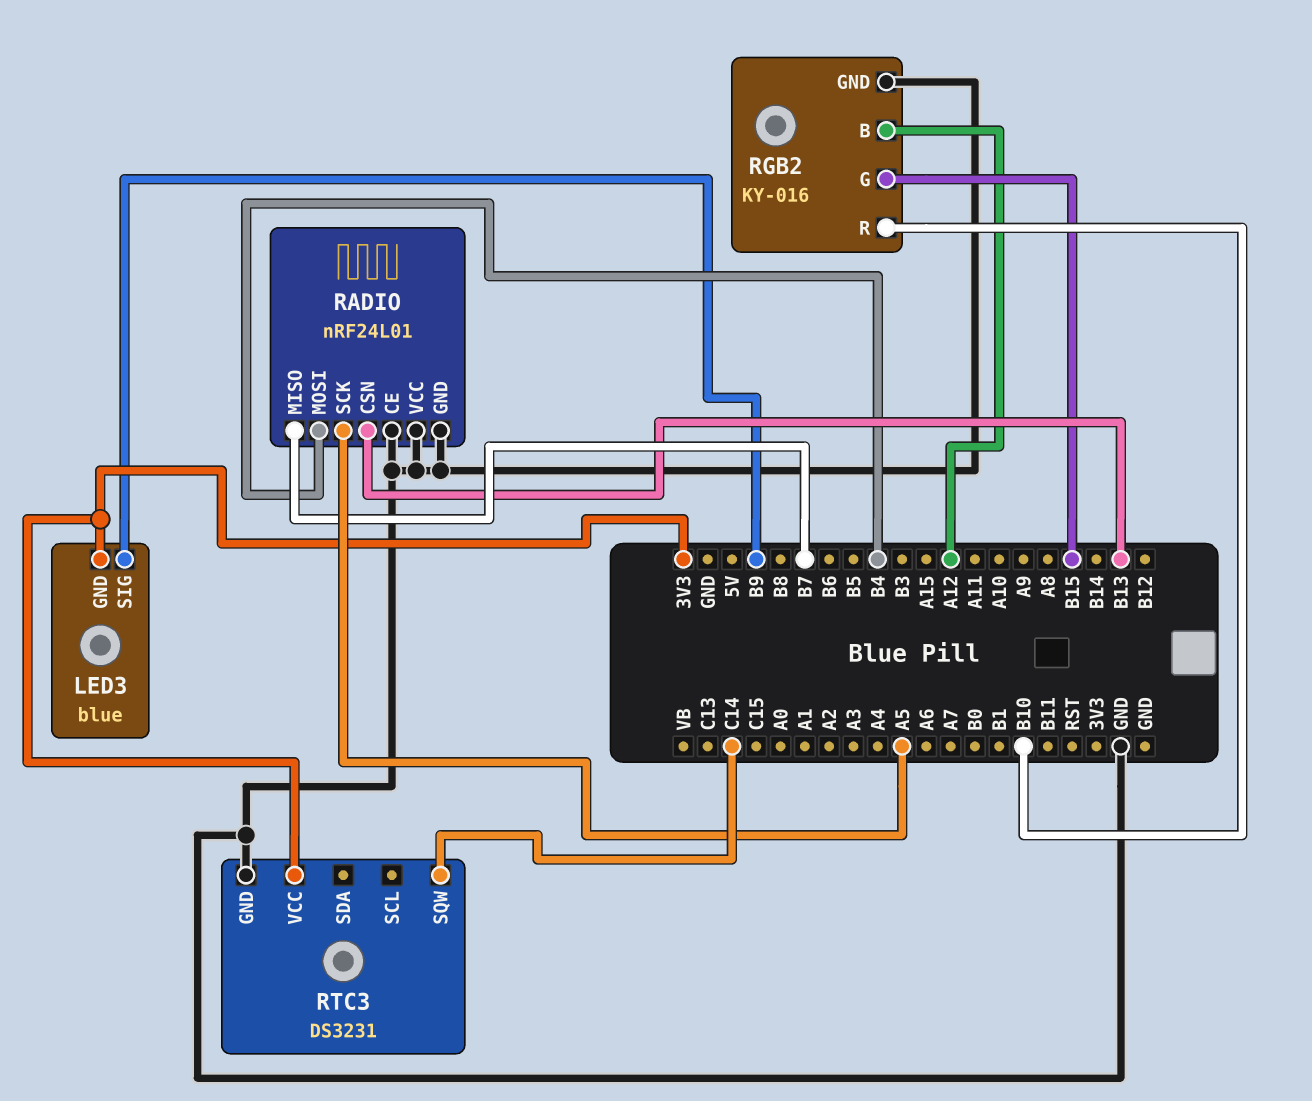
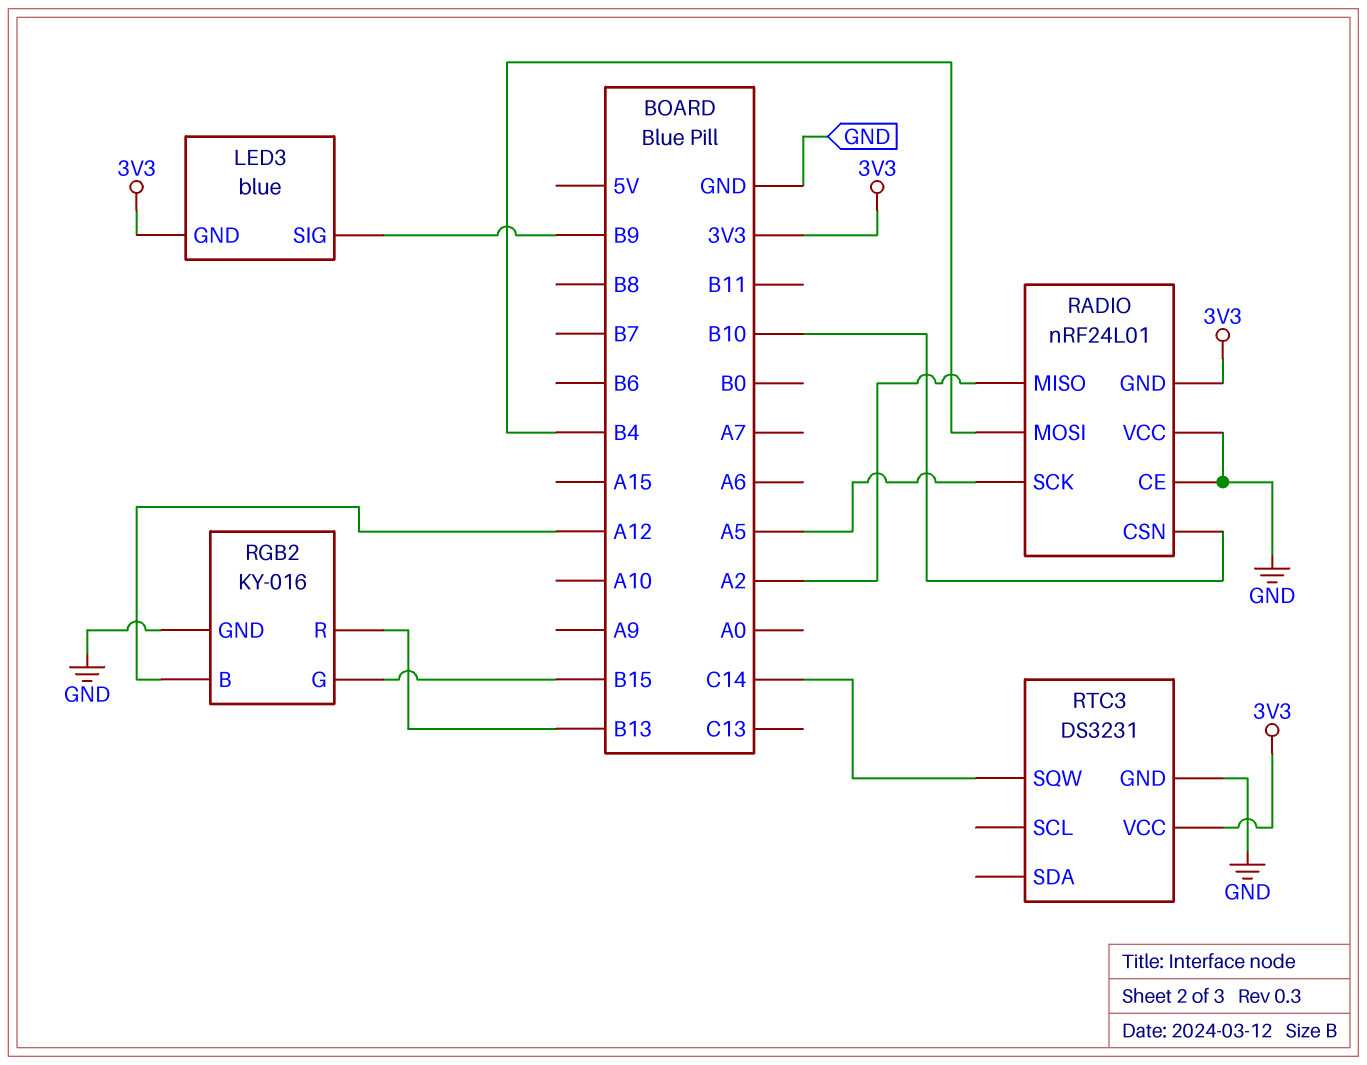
RADIO pin CSN: B13 -> B10
RADIO pin GND: GND -> 3V3
RADIO pin MISO: B7 -> A2
RGB2 pin R: B10 -> B13

